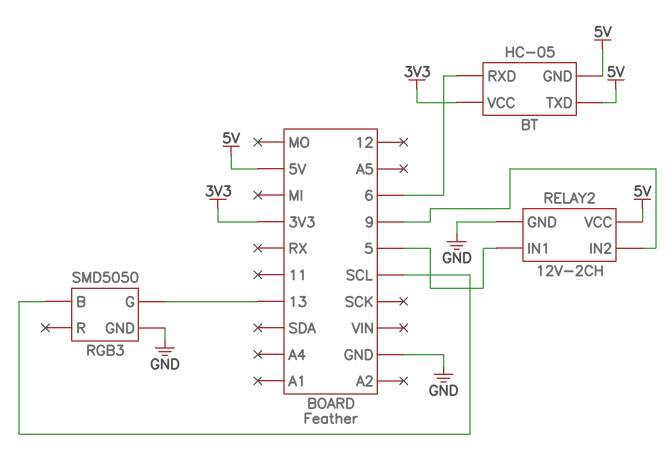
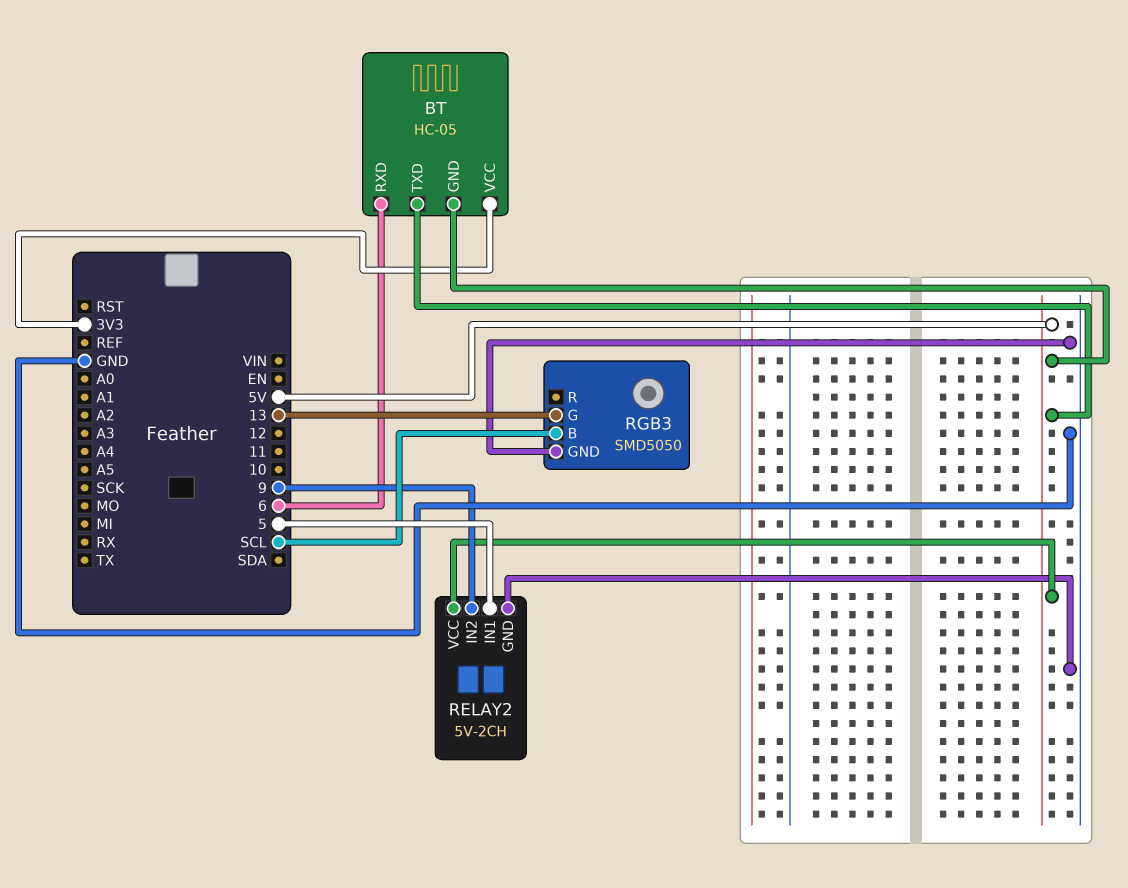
RELAY2: 12V-2CH -> 5V-2CH

